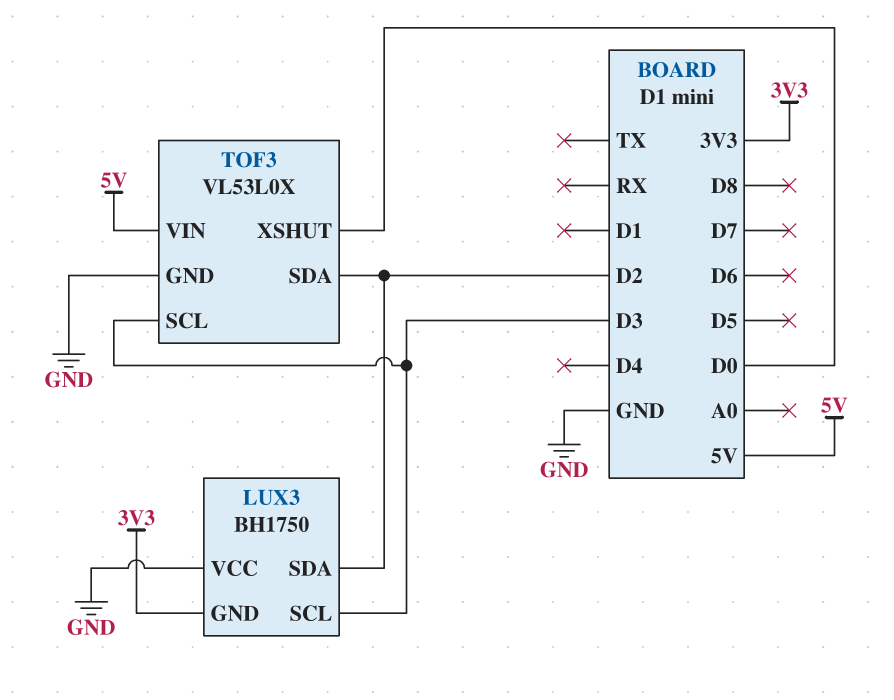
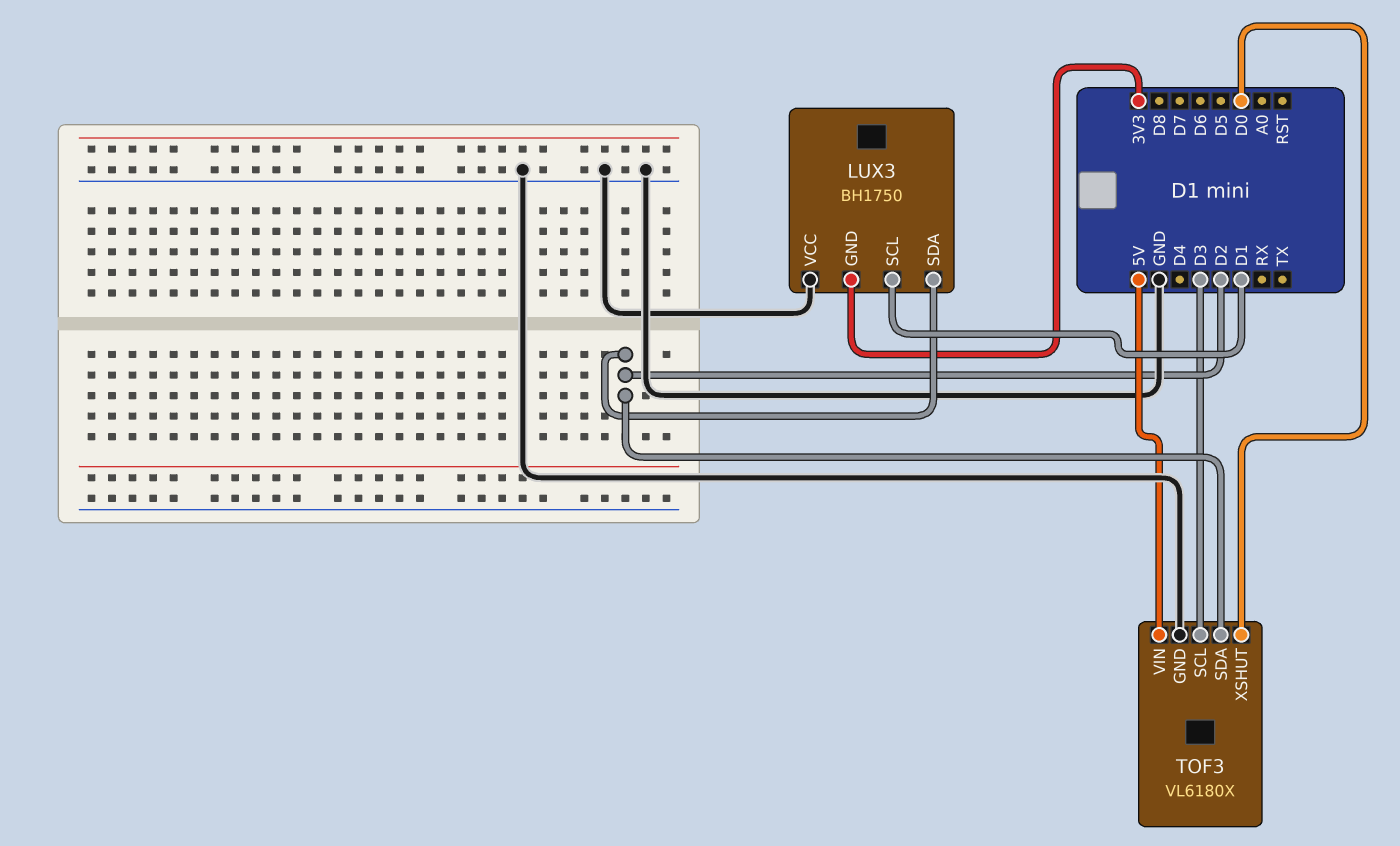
LUX3 pin SCL: D3 -> D1
TOF3: VL53L0X -> VL6180X

